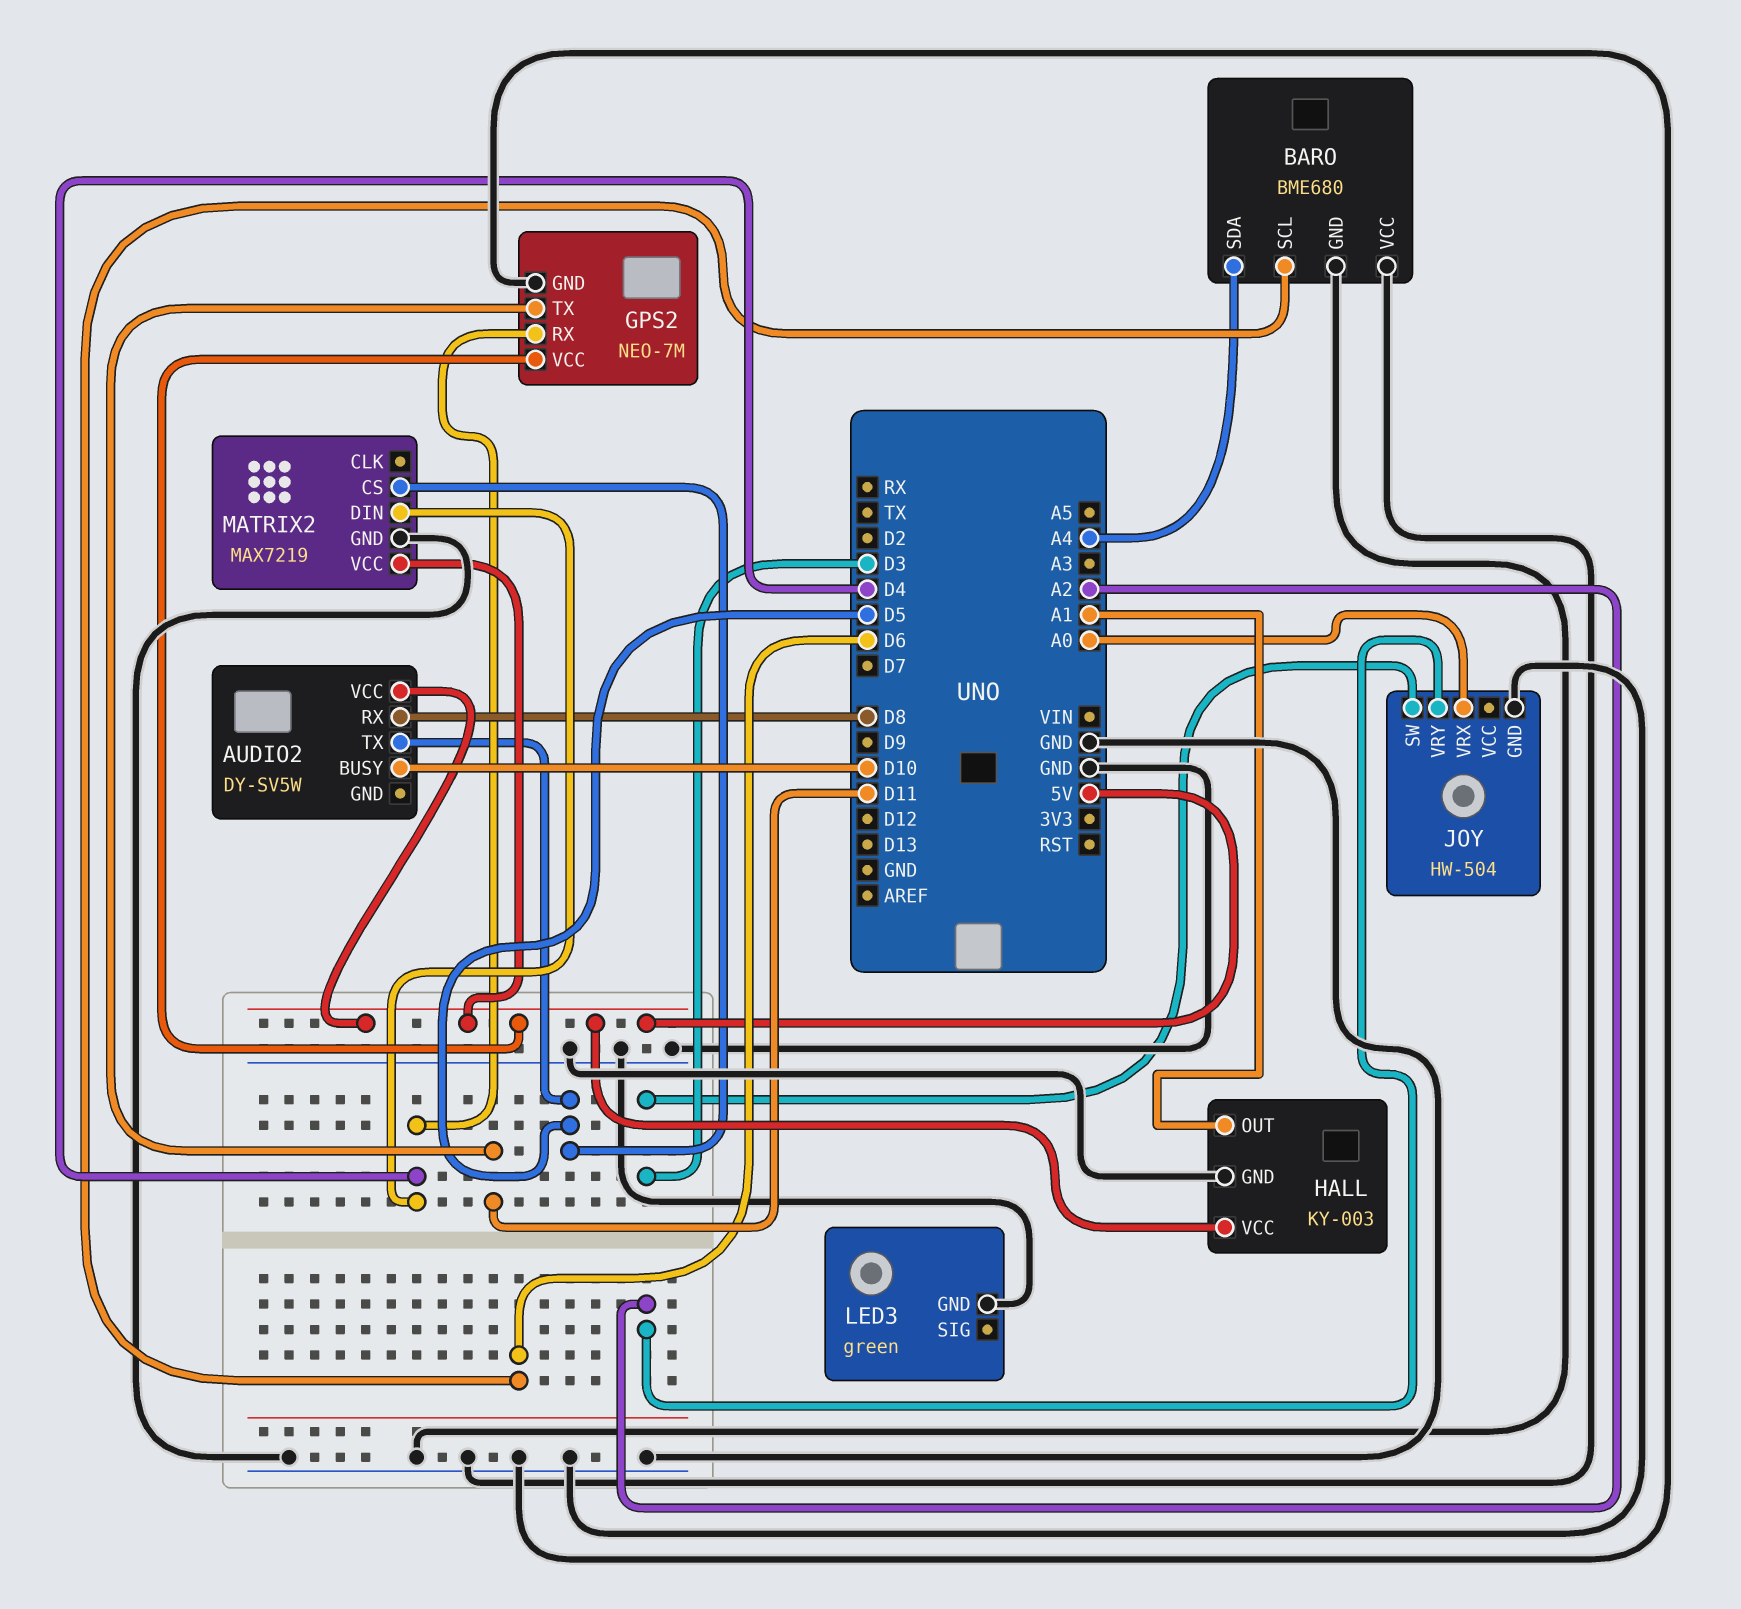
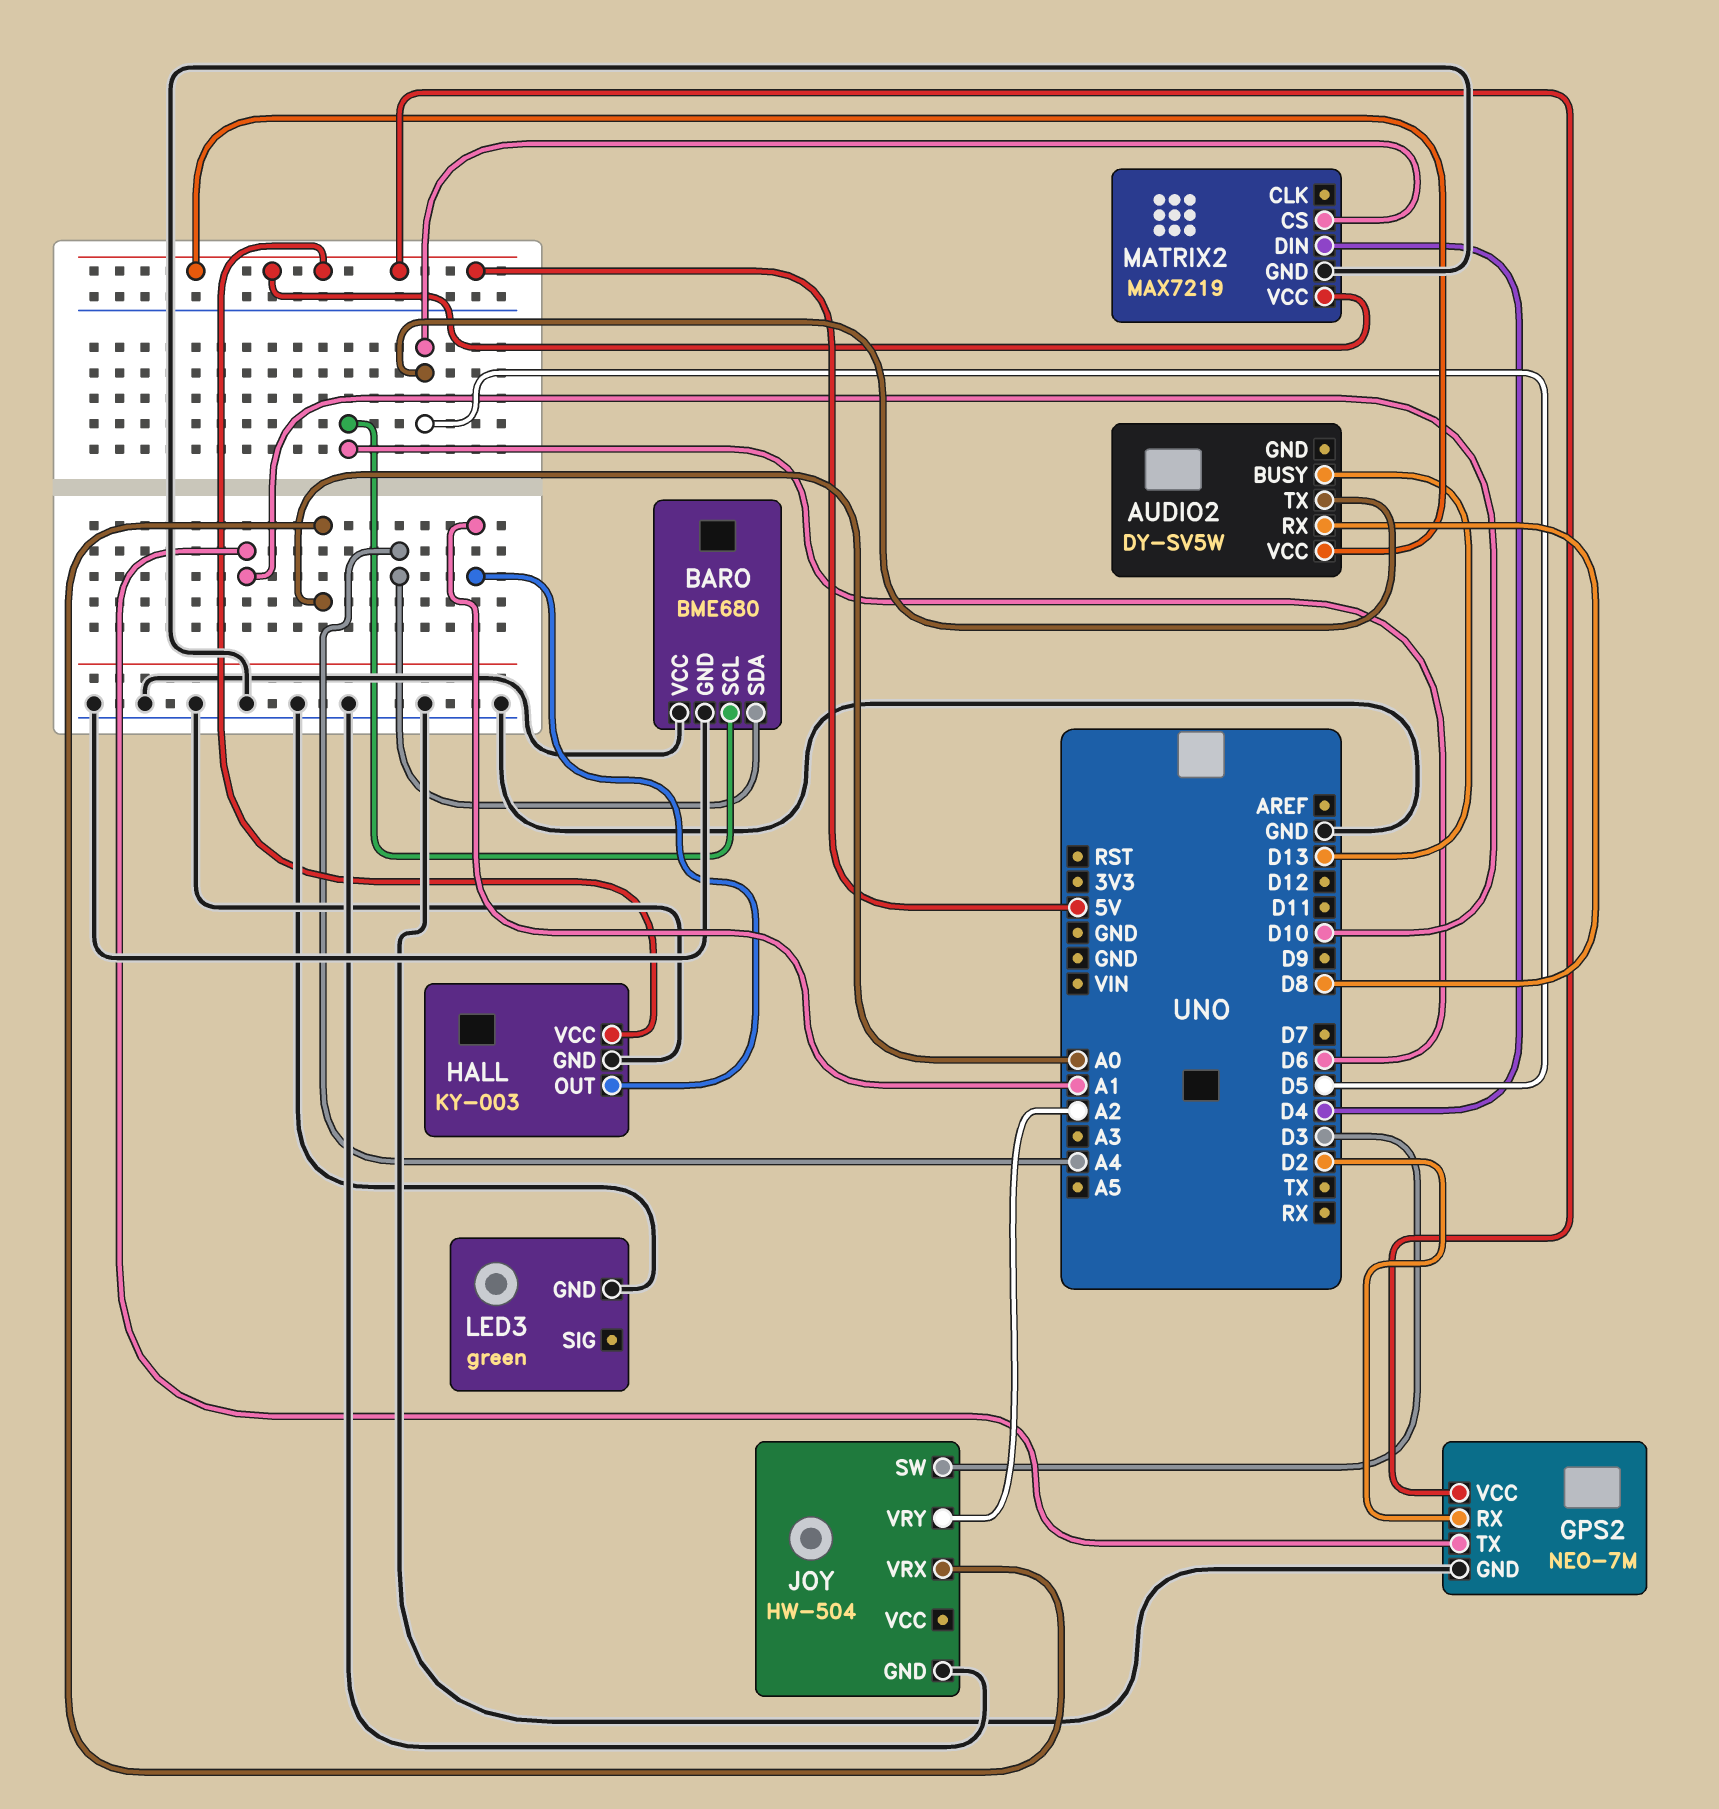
AUDIO2 pin BUSY: D10 -> D13
GPS2 pin RX: D4 -> D2
GPS2 pin TX: D11 -> D10

